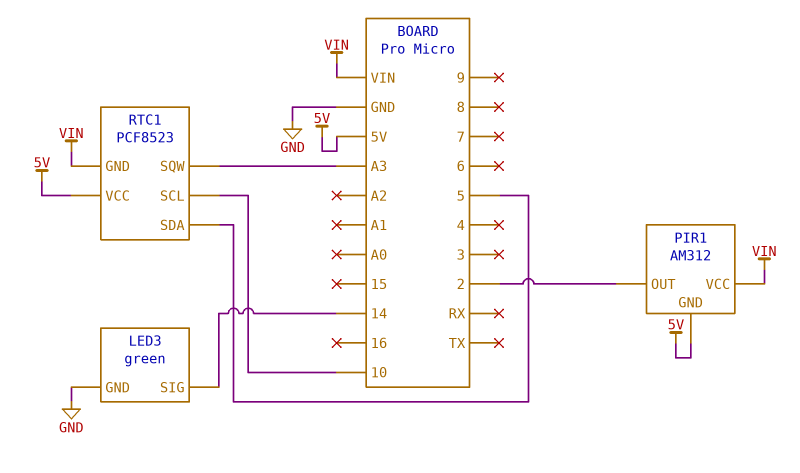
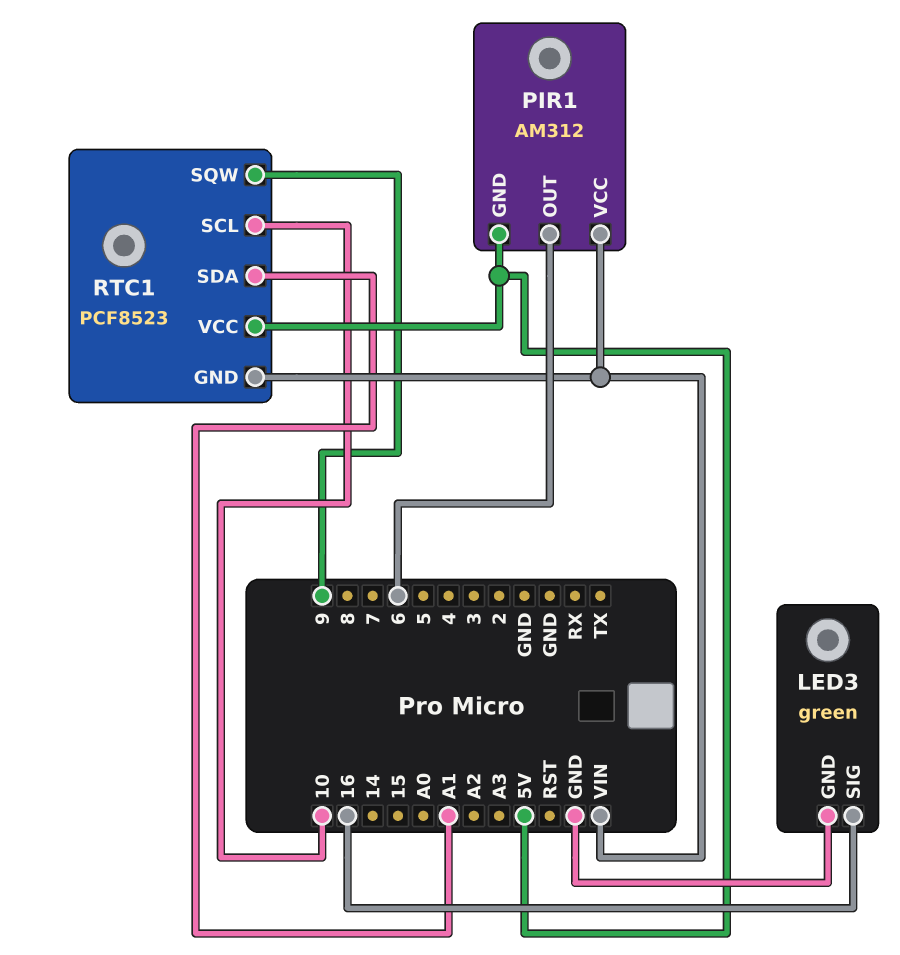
LED3 pin SIG: 14 -> 16
PIR1 pin OUT: 2 -> 6
RTC1 pin SDA: 5 -> A1
RTC1 pin SQW: A3 -> 9

